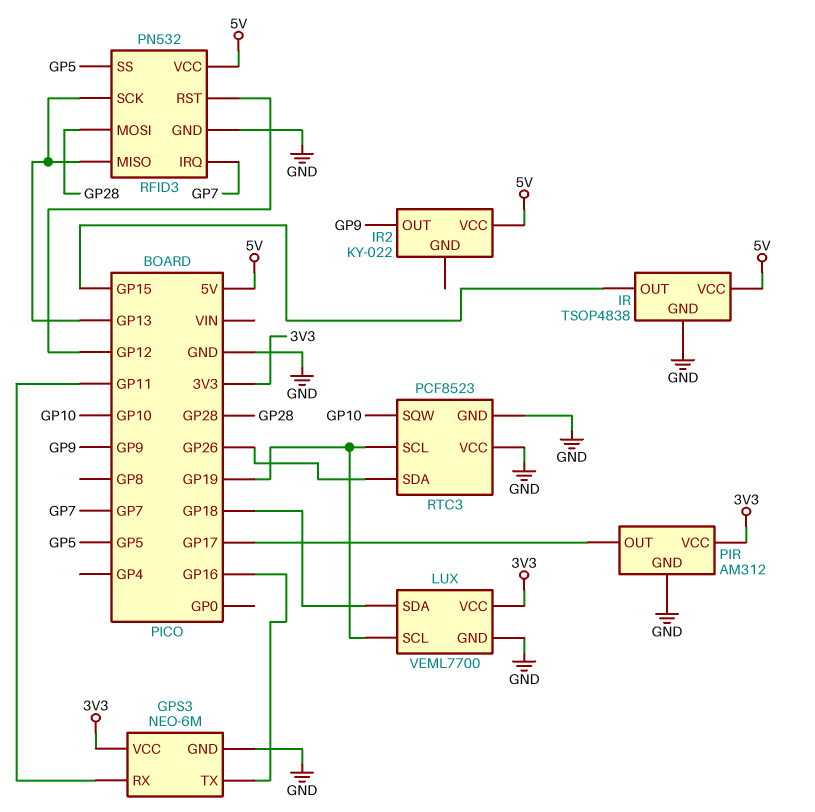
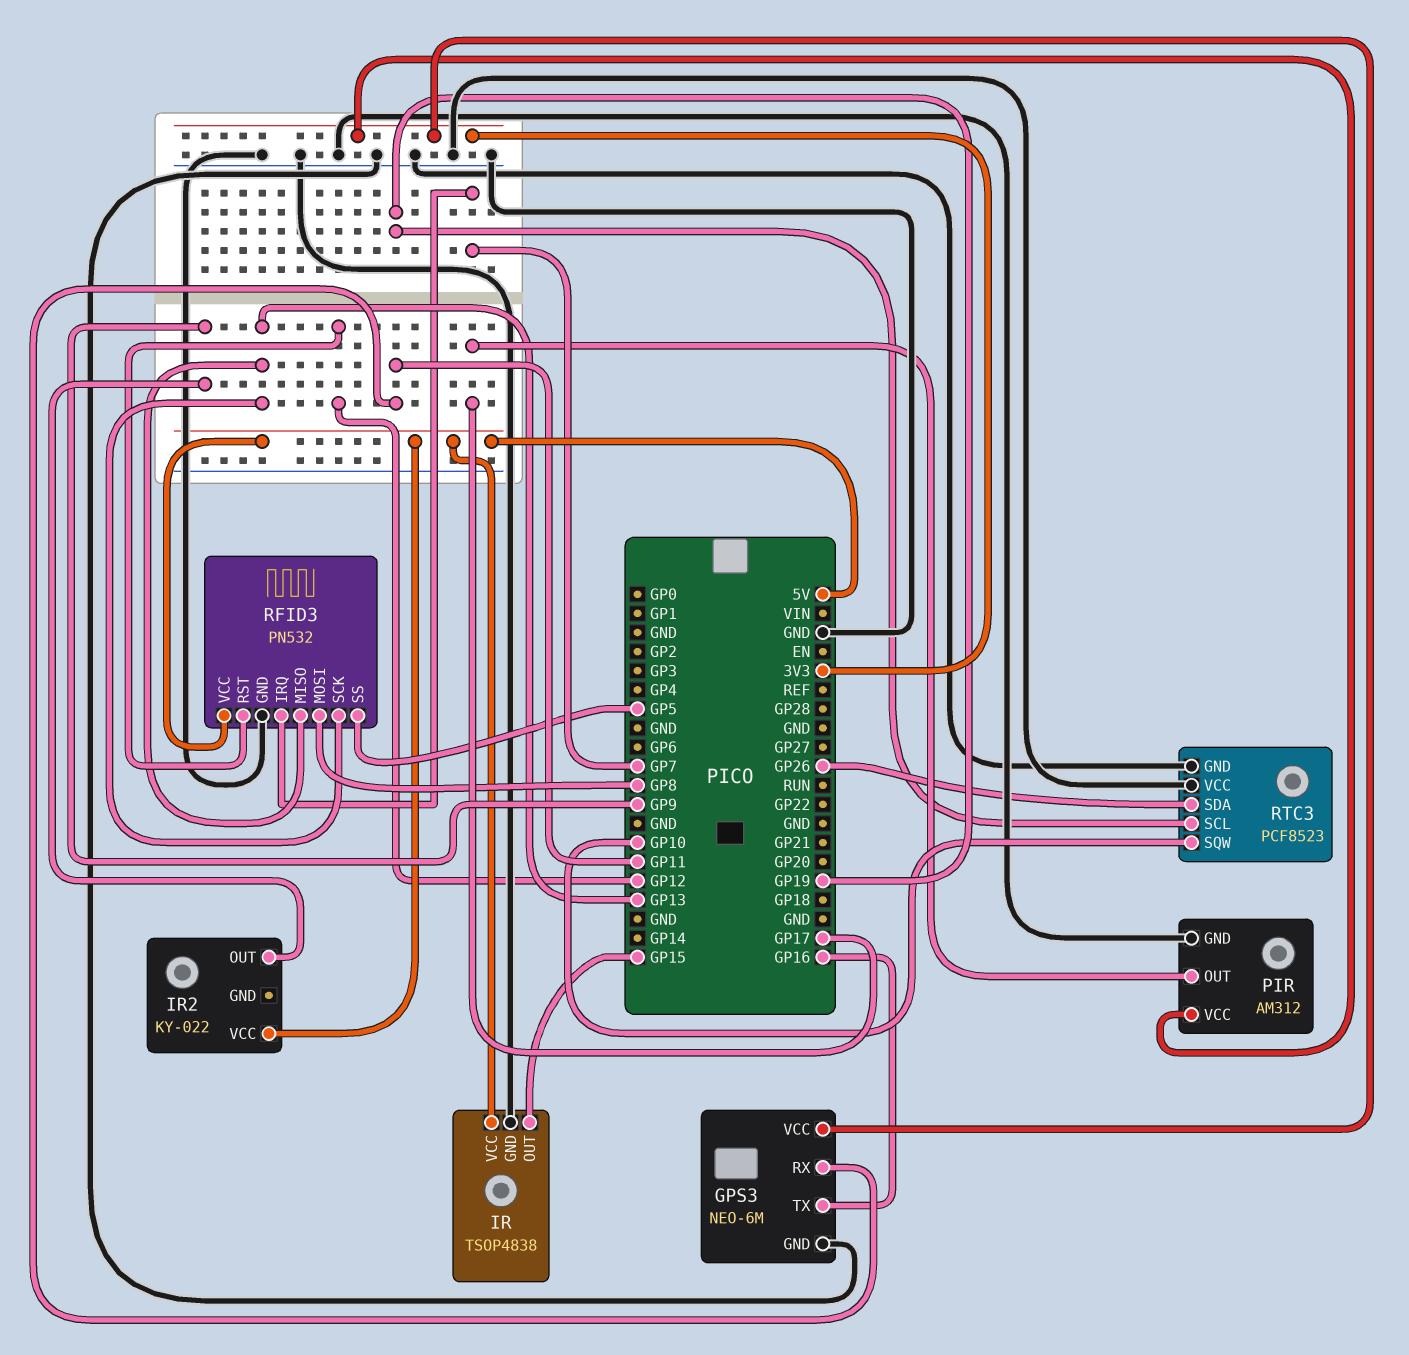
LUX: VEML7700 -> none
LUX pin GND: GND -> none
LUX pin SCL: GP19 -> none
LUX pin SDA: GP18 -> none
LUX pin VCC: 3V3 -> none
RFID3 pin MOSI: GP28 -> GP8

